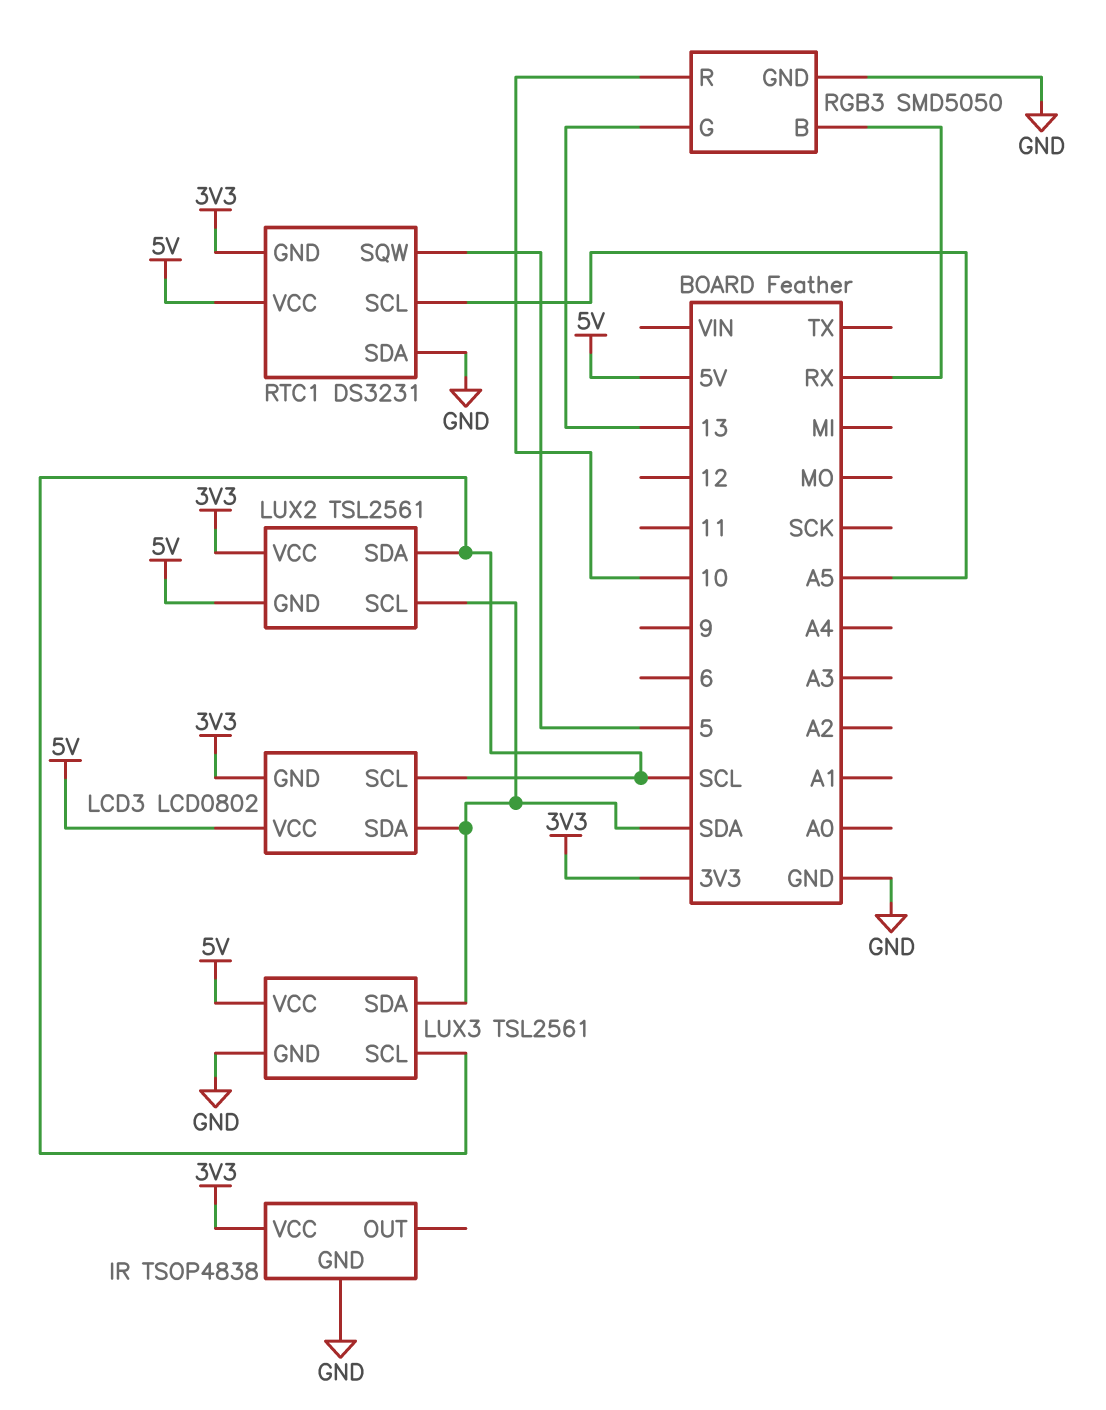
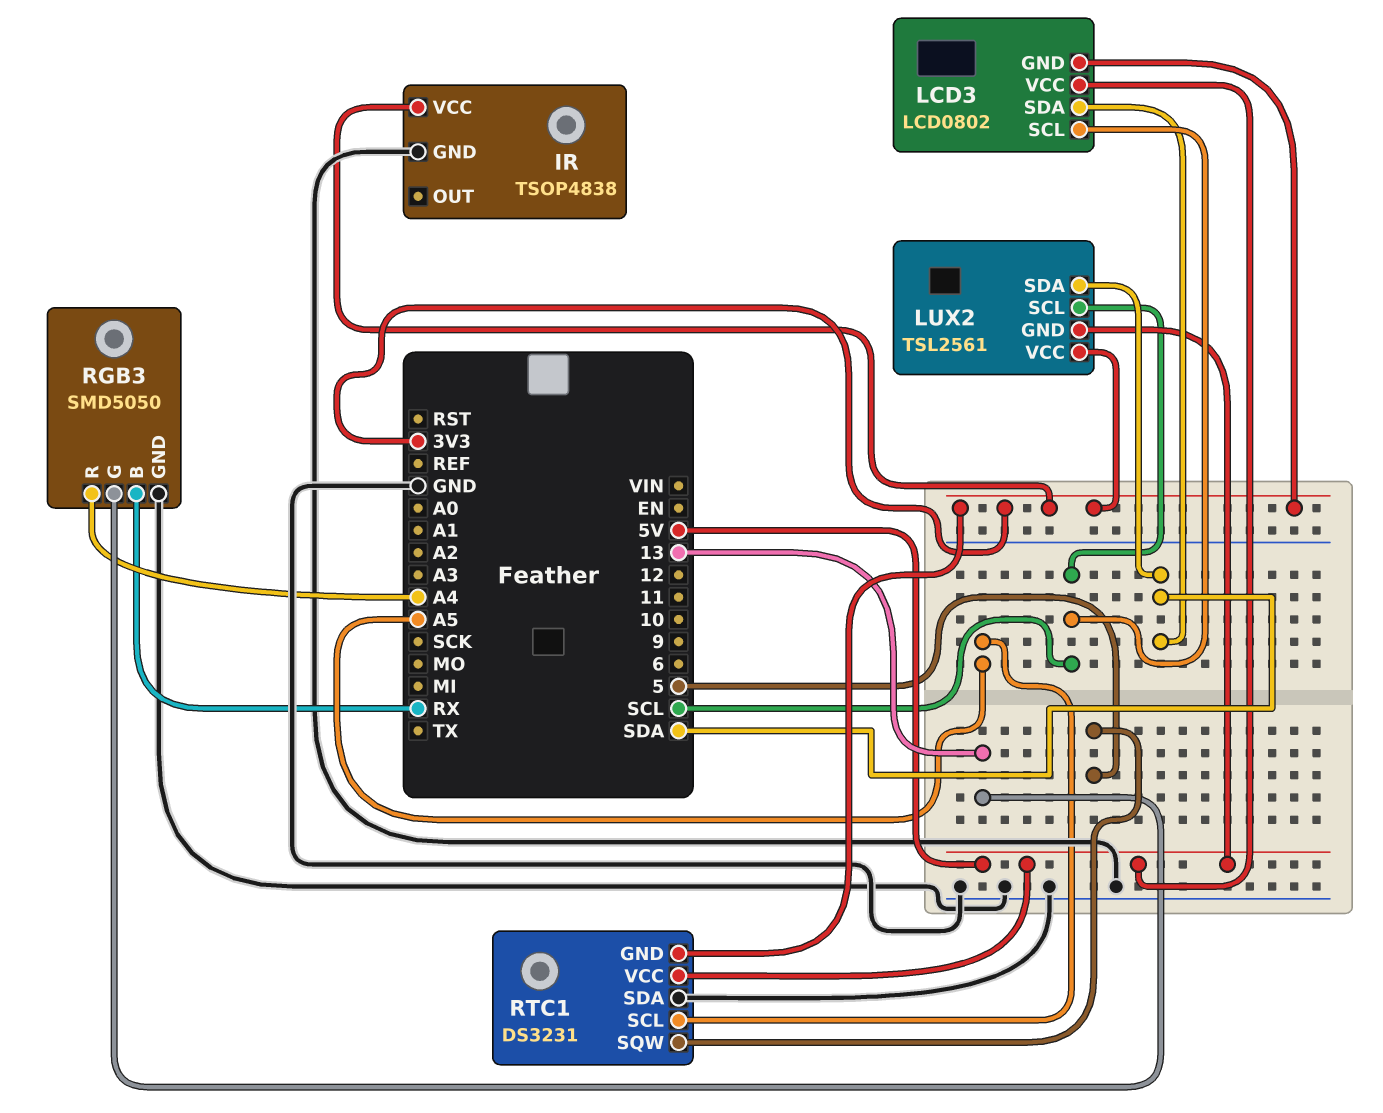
LUX2 pin SCL: SDA -> SCL
LUX2 pin SDA: SCL -> SDA
LUX3: TSL2561 -> none
LUX3 pin GND: GND -> none
LUX3 pin SCL: SCL -> none
LUX3 pin SDA: SDA -> none
LUX3 pin VCC: 5V -> none
RGB3 pin R: 10 -> A4

